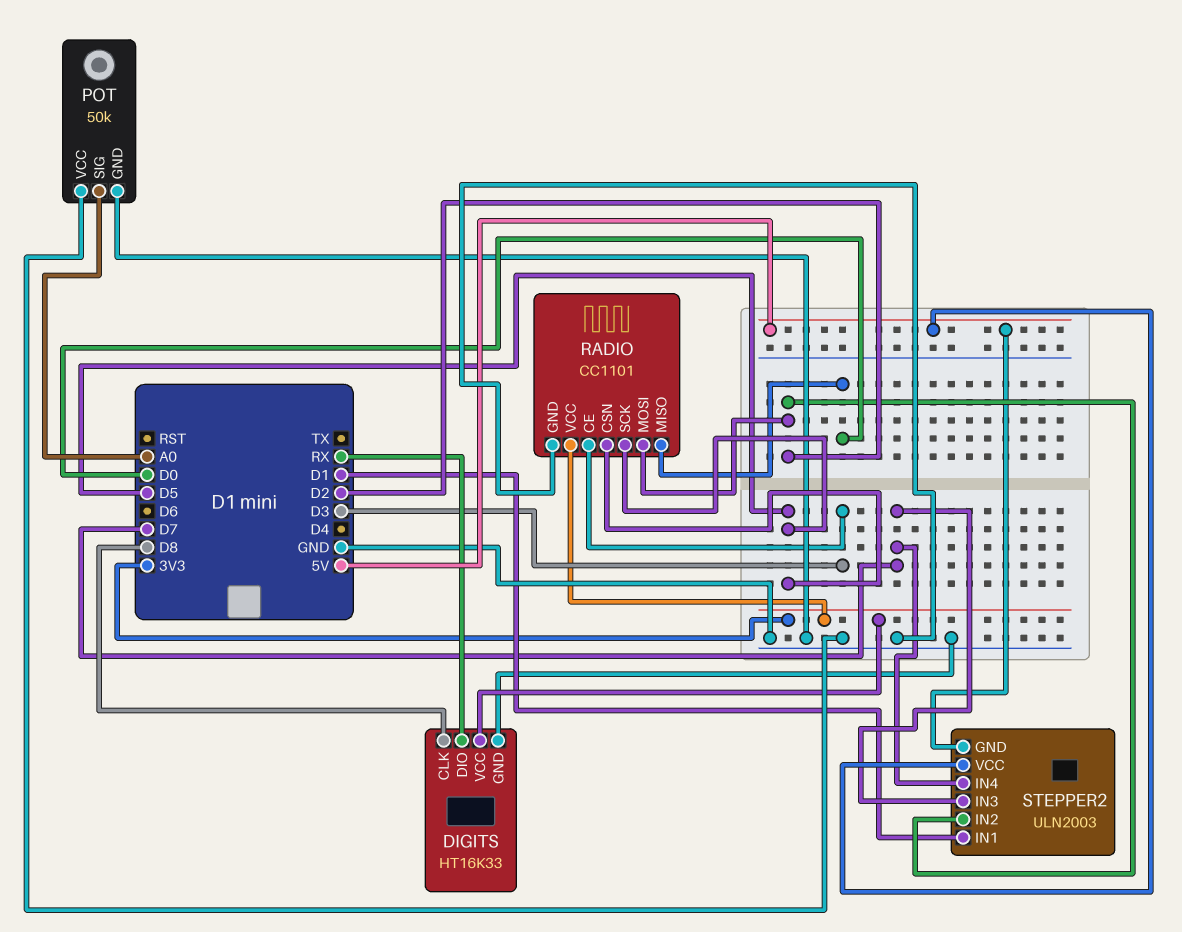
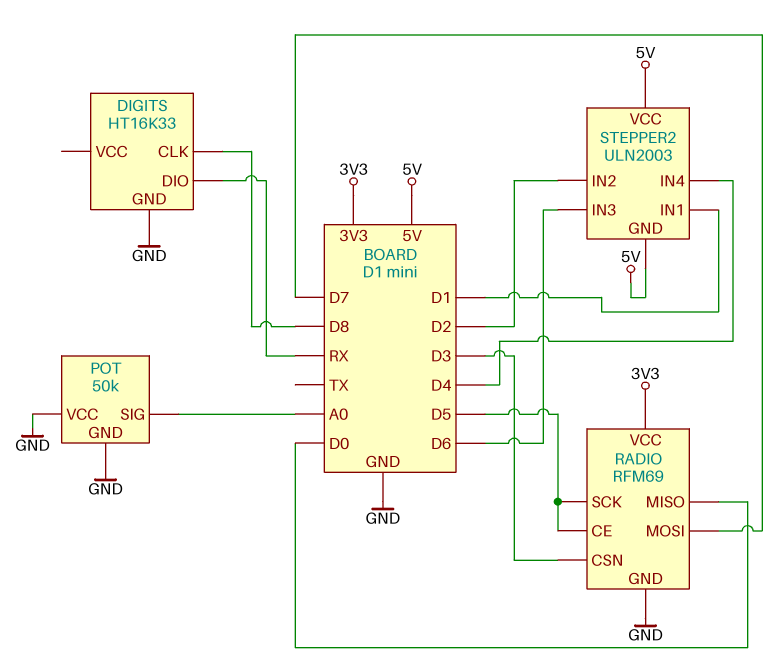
DIGITS pin VCC: 3V3 -> none
RADIO: CC1101 -> RFM69
RADIO pin CE: D3 -> D5
RADIO pin CSN: D5 -> D3
RADIO pin MOSI: D2 -> D7
STEPPER2 pin IN3: D7 -> D6
STEPPER2 pin IN4: D7 -> D4

